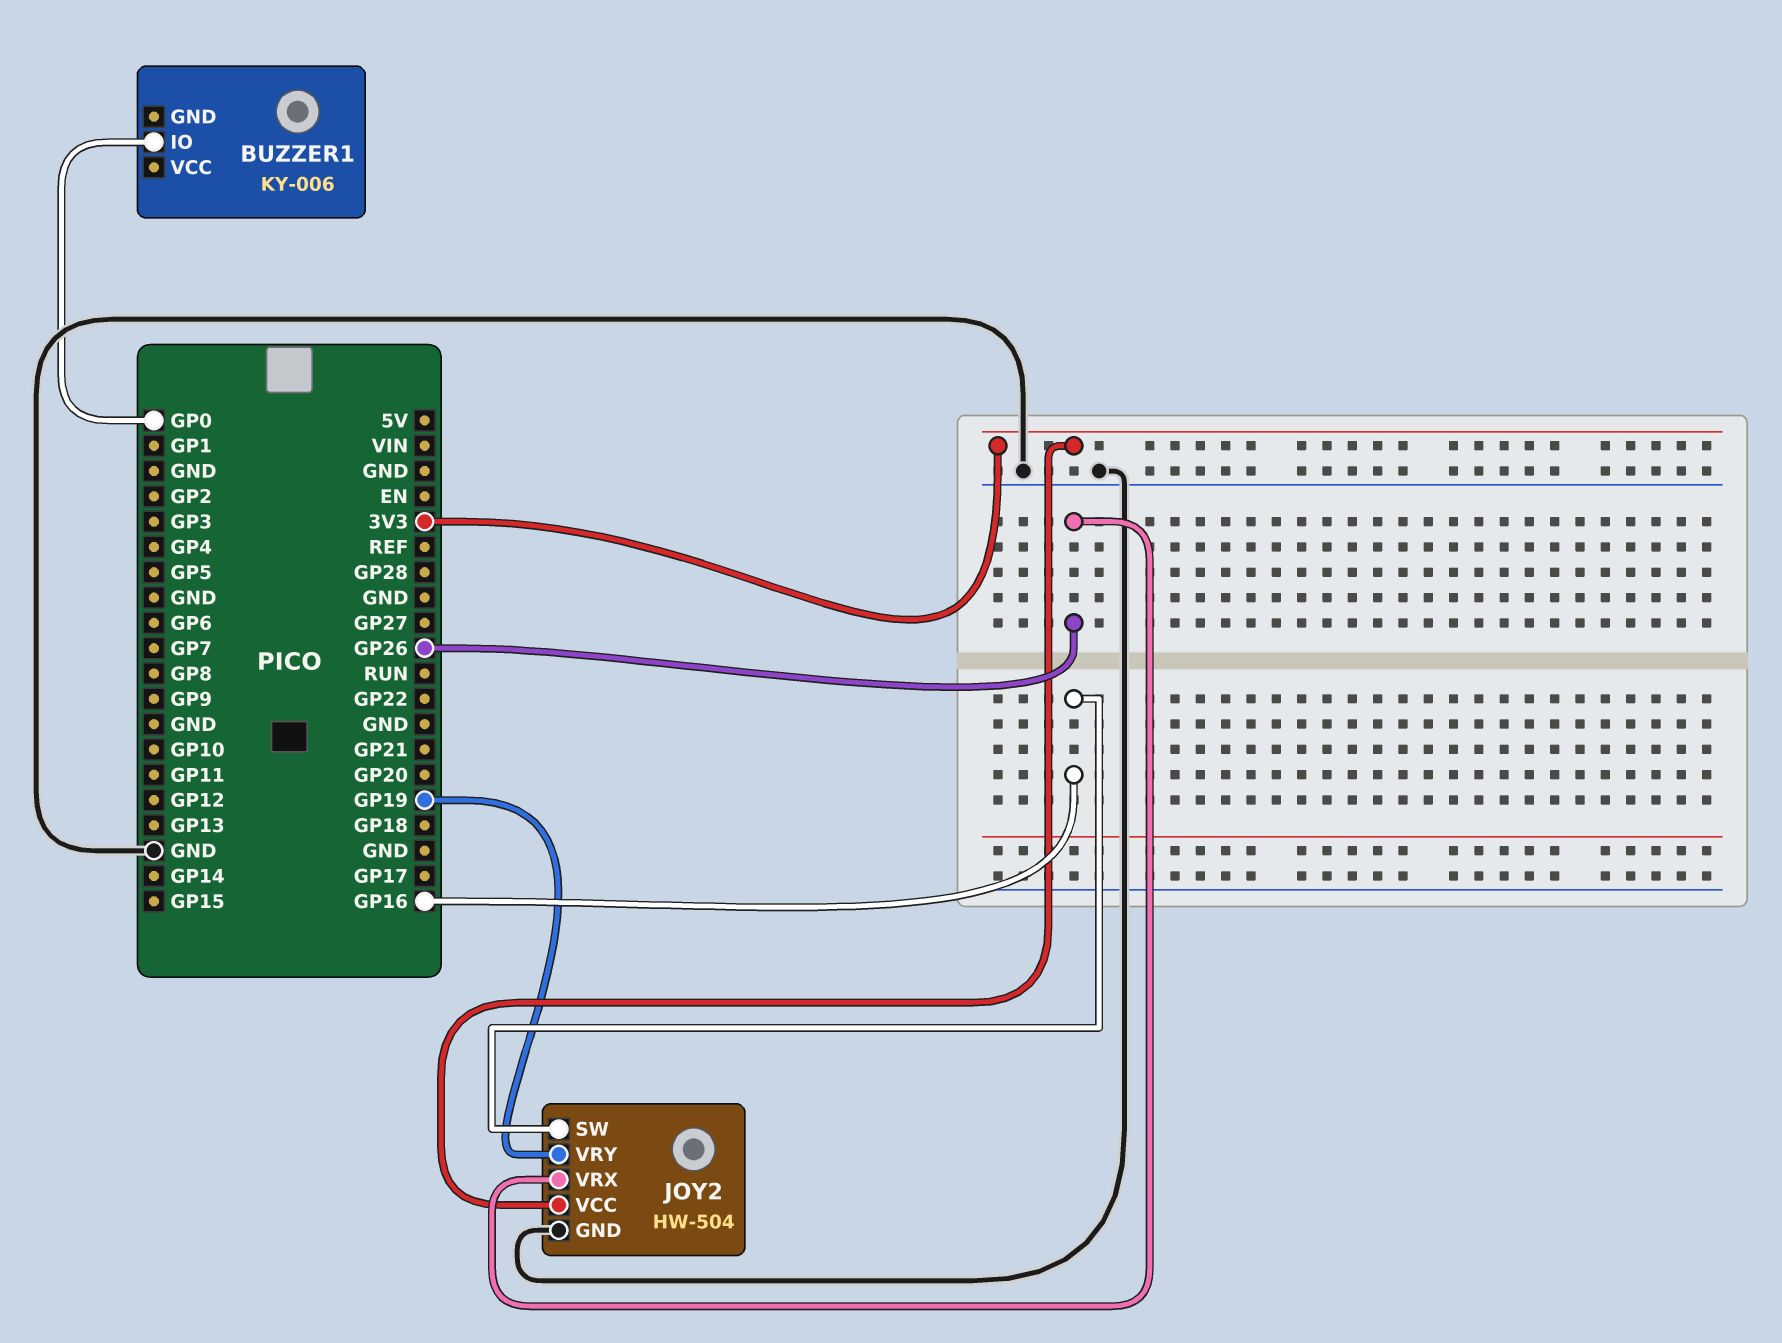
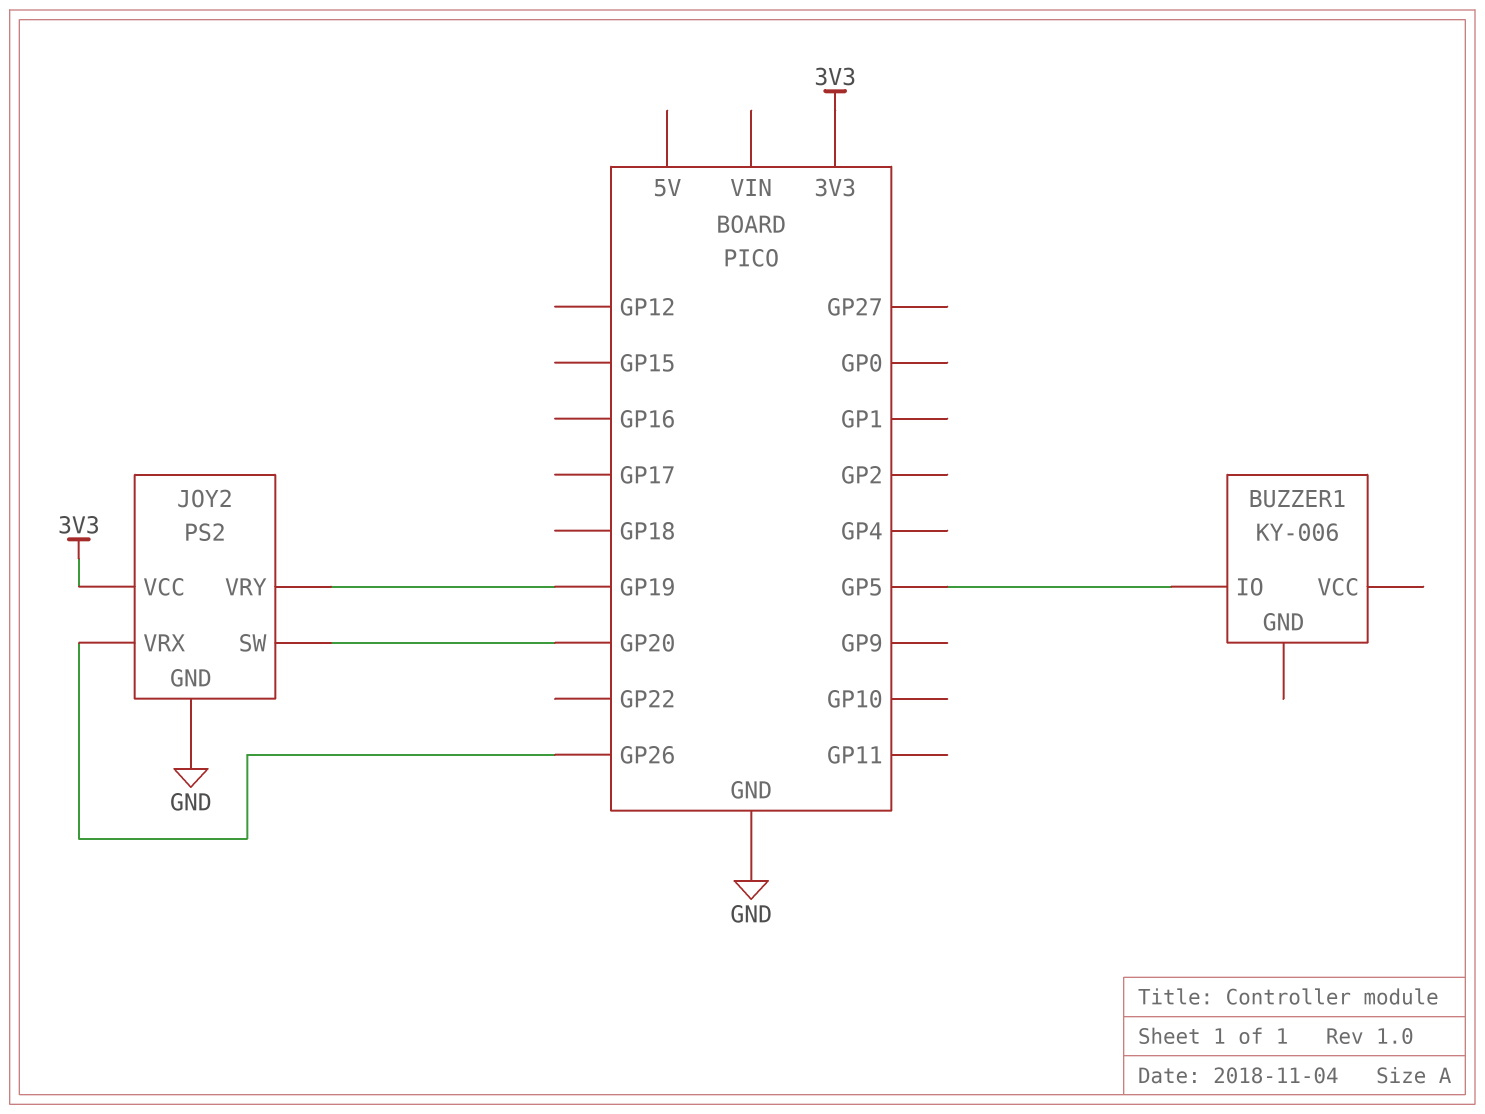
BUZZER1 pin IO: GP0 -> GP5
JOY2: HW-504 -> PS2
JOY2 pin SW: GP16 -> GP20

